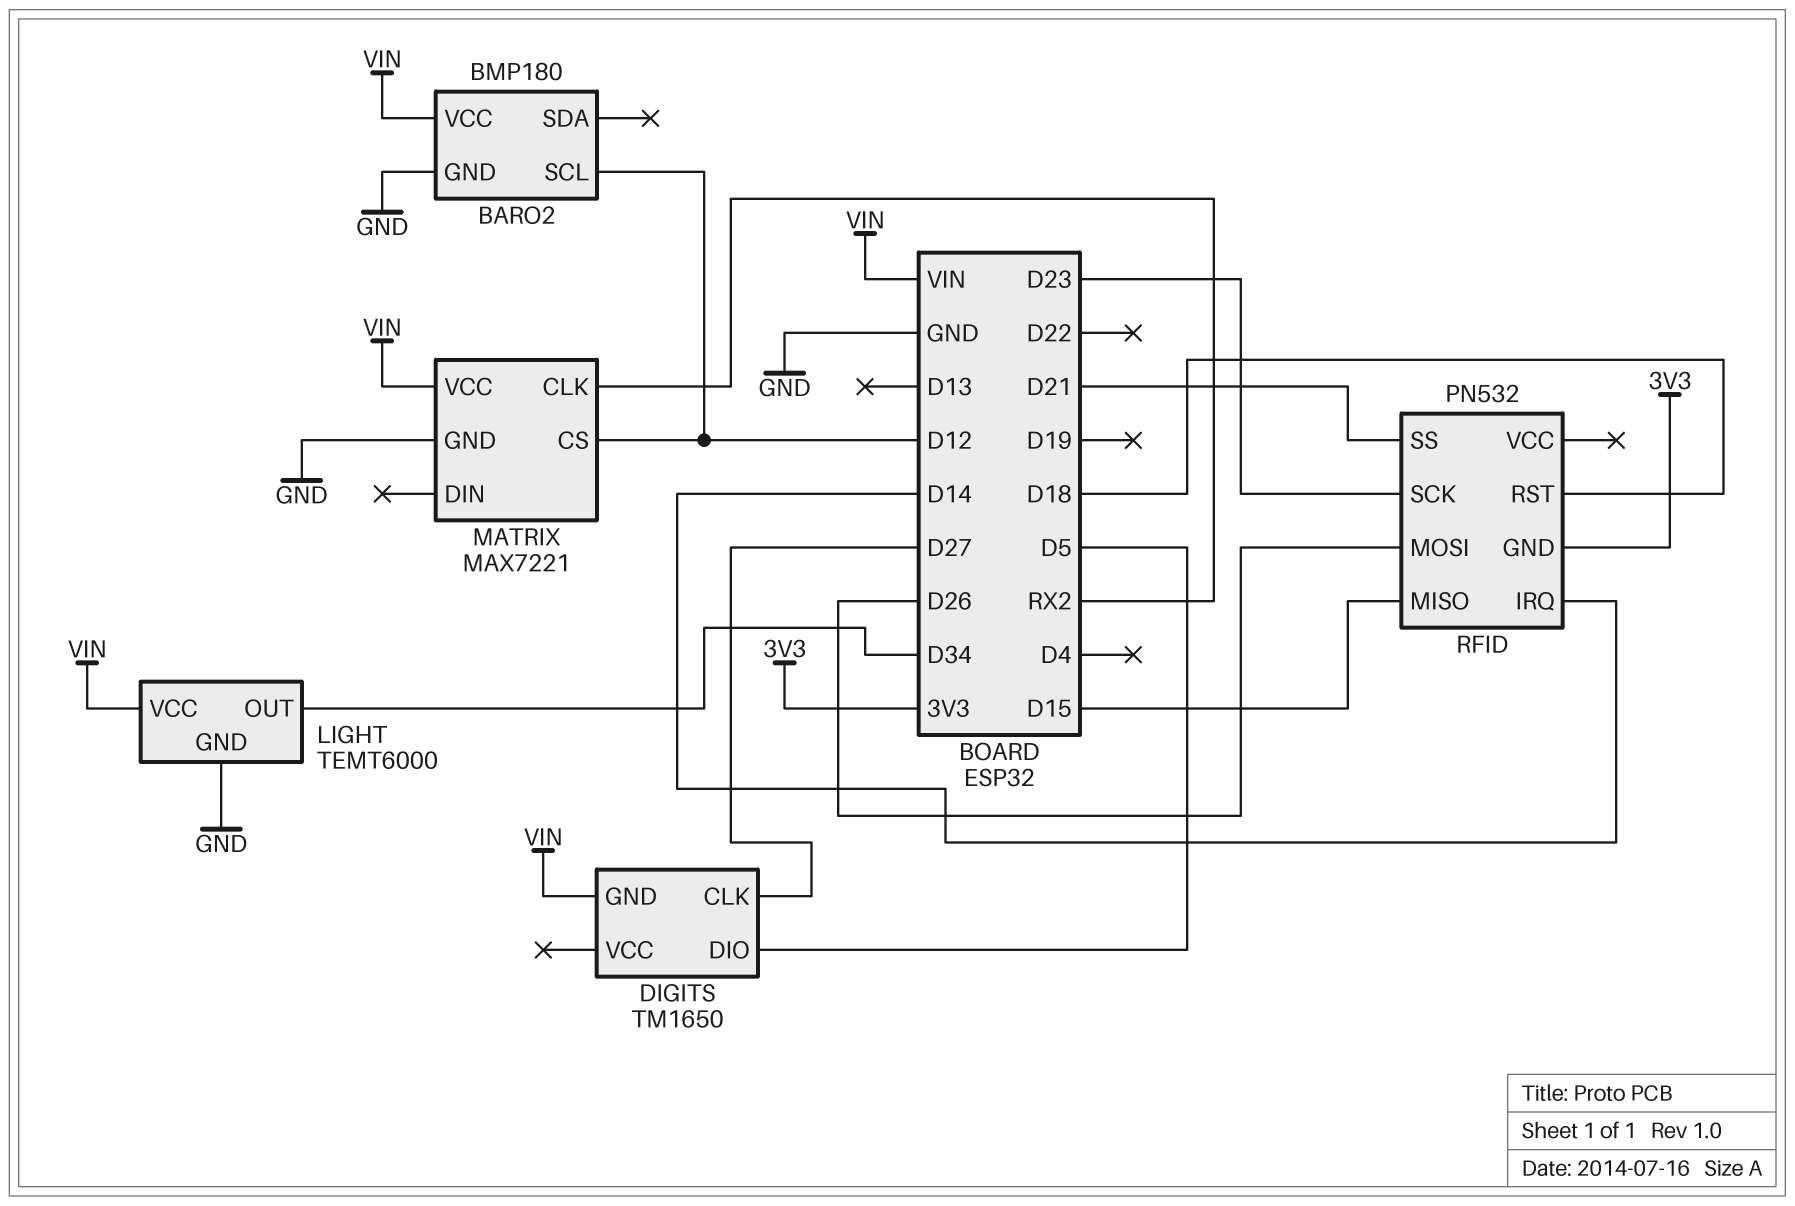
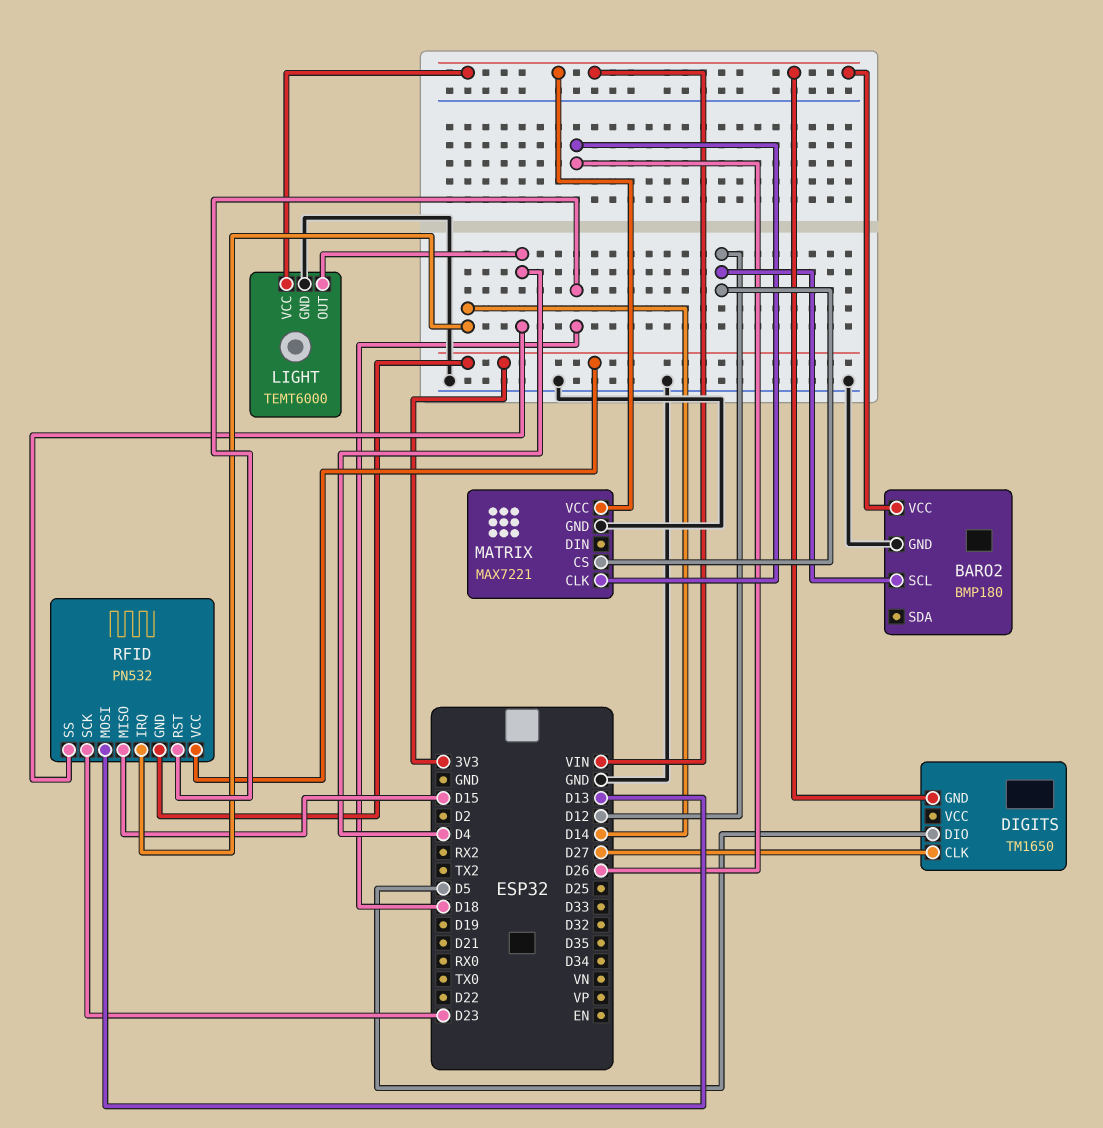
LIGHT pin OUT: D34 -> D4
MATRIX pin CLK: RX2 -> D26
RFID pin MOSI: D26 -> D13
RFID pin SS: D21 -> D4
RFID pin VCC: none -> 3V3

